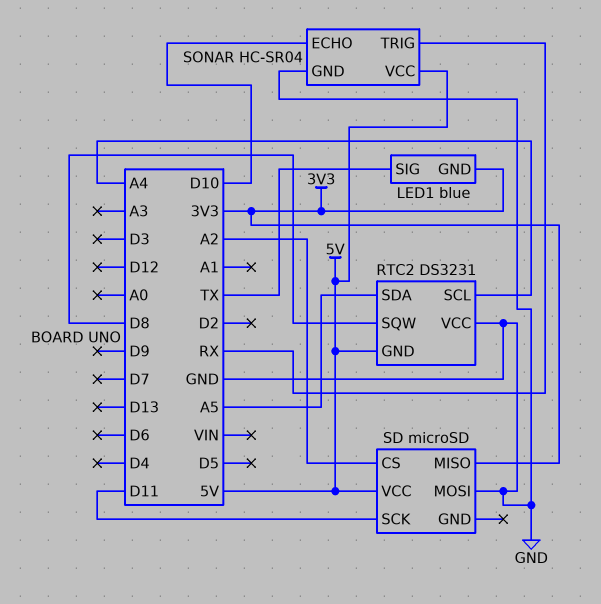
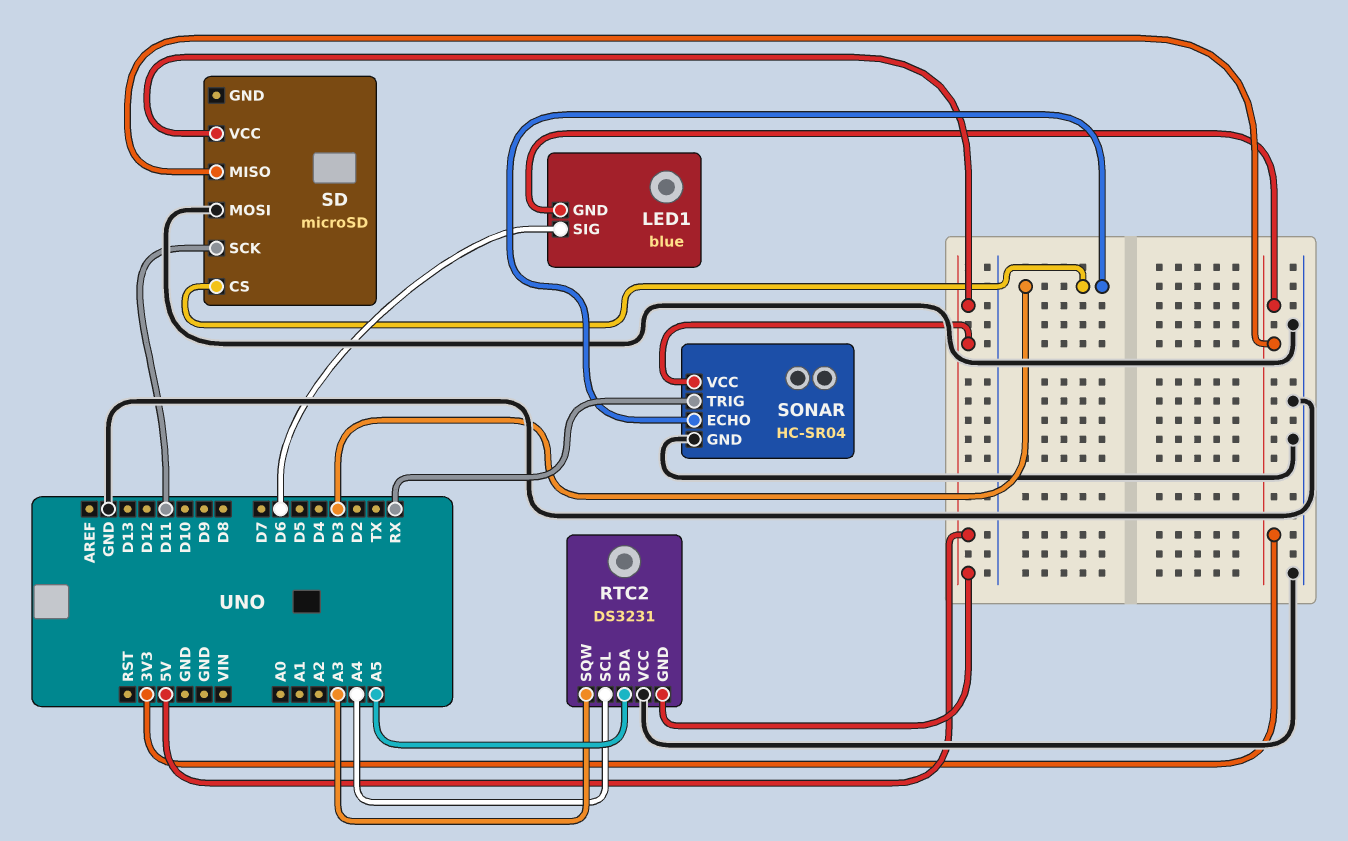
LED1 pin SIG: TX -> D6
RTC2 pin SQW: D8 -> A3
SD pin CS: A2 -> D3
SONAR pin ECHO: D10 -> D3

